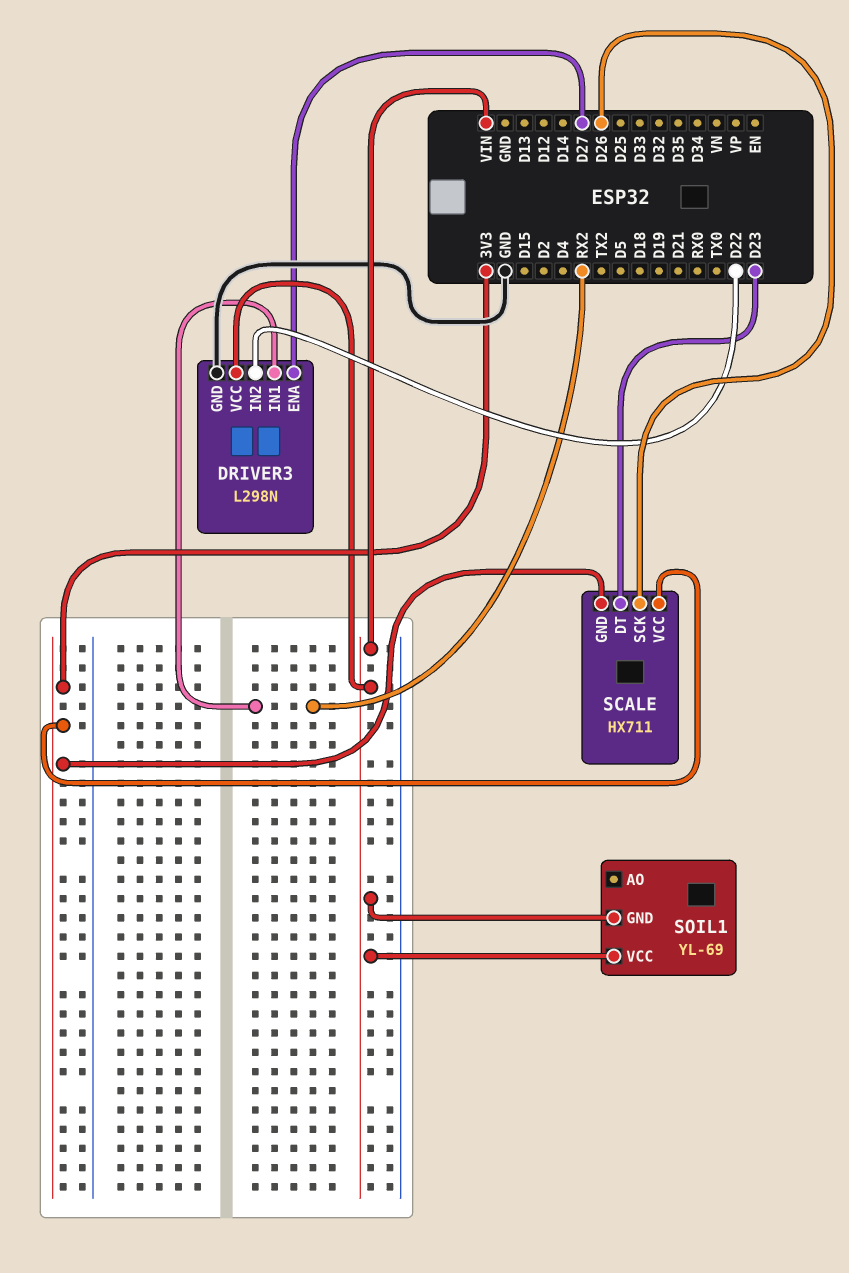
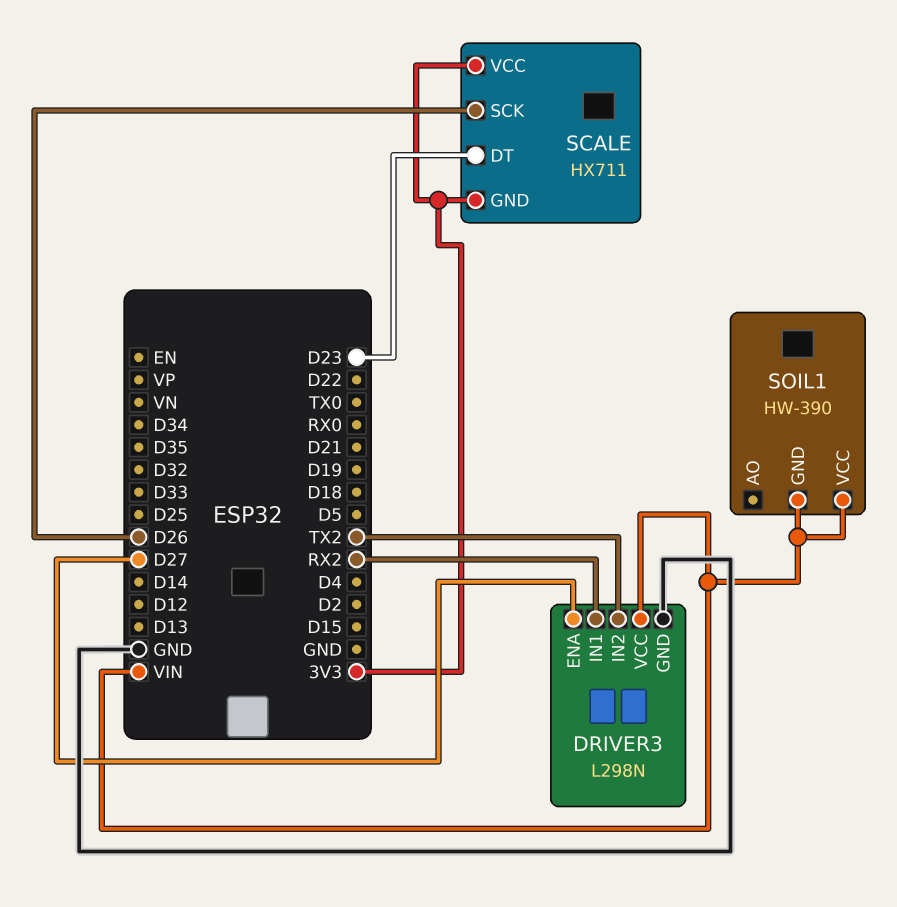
DRIVER3 pin IN2: D22 -> TX2
SOIL1: YL-69 -> HW-390

